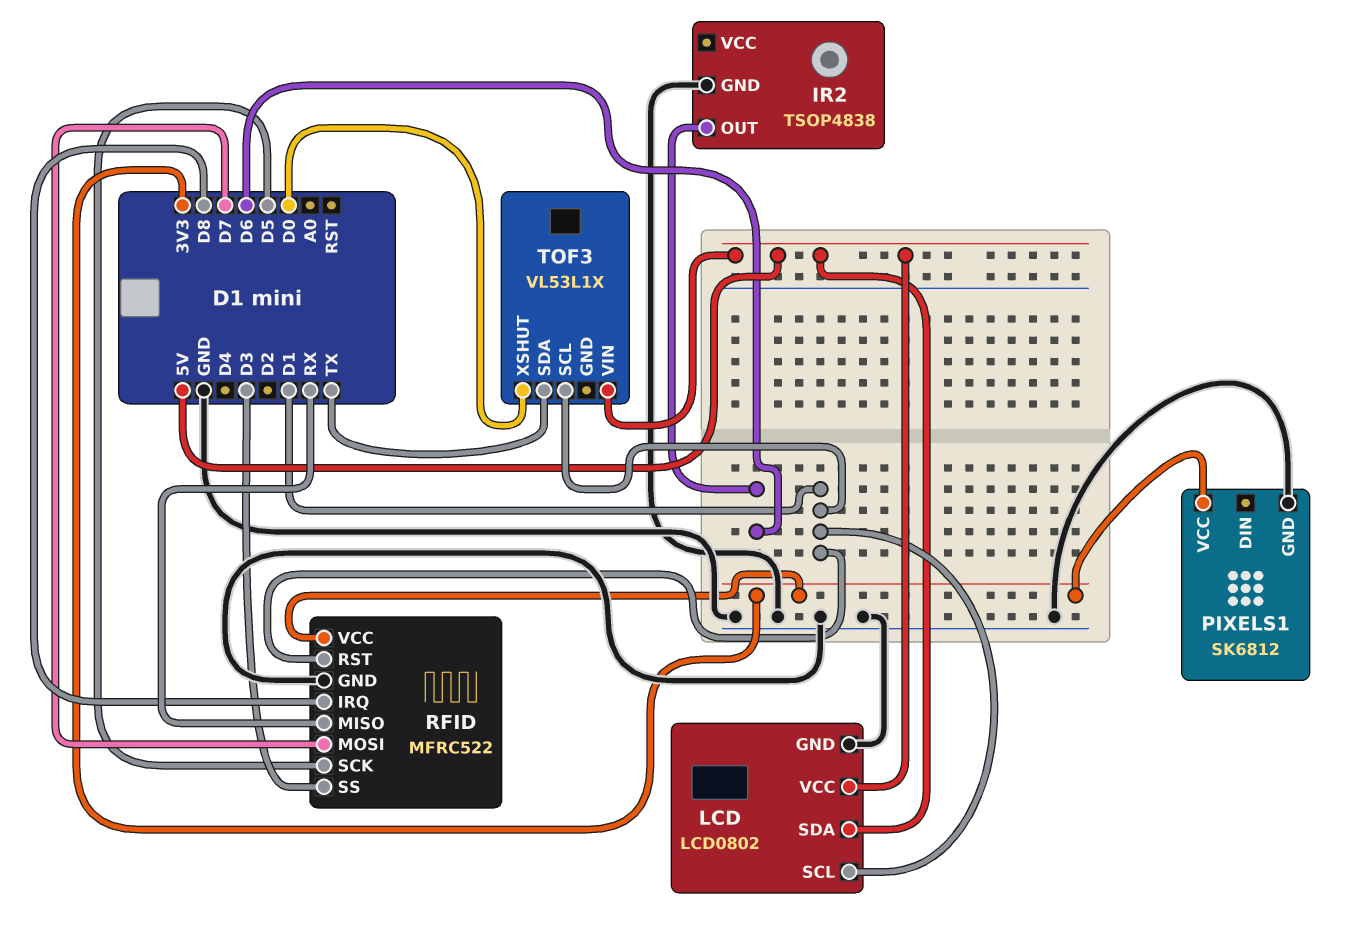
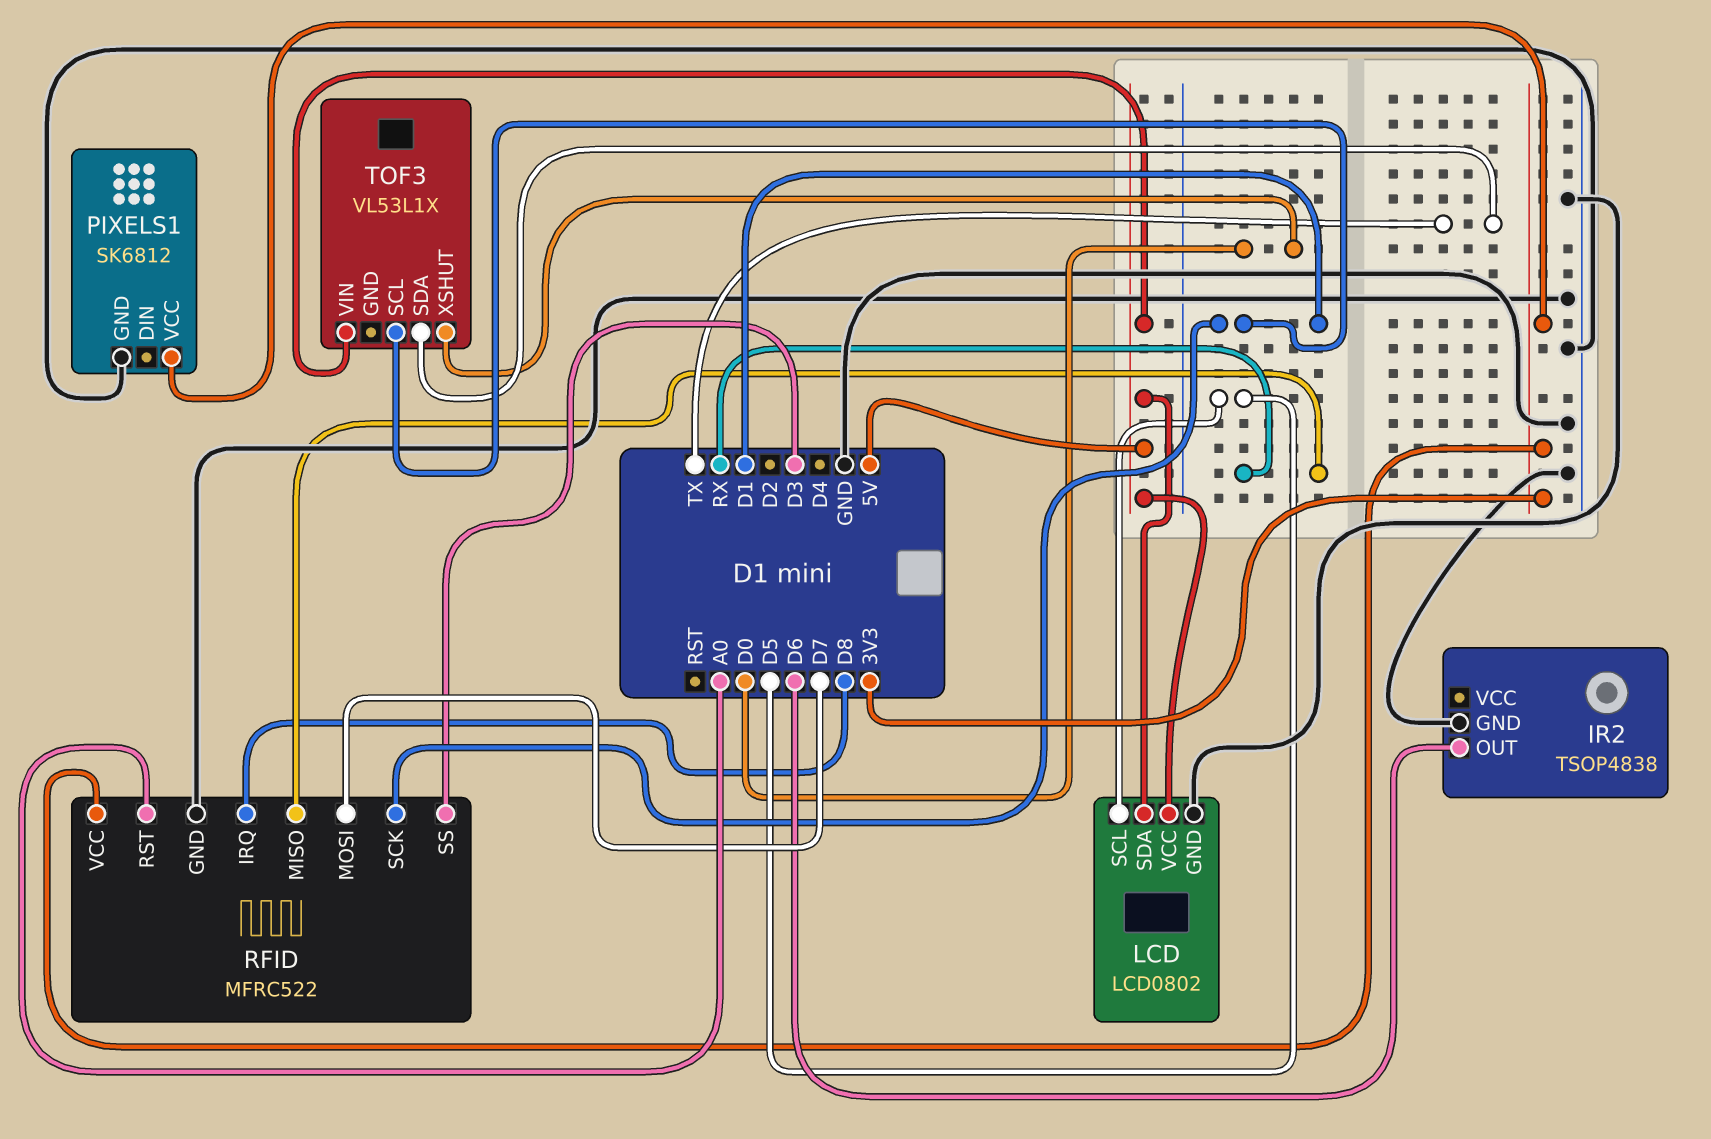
LCD pin SCL: D1 -> D5
RFID pin RST: D1 -> A0
RFID pin SCK: D5 -> D1

